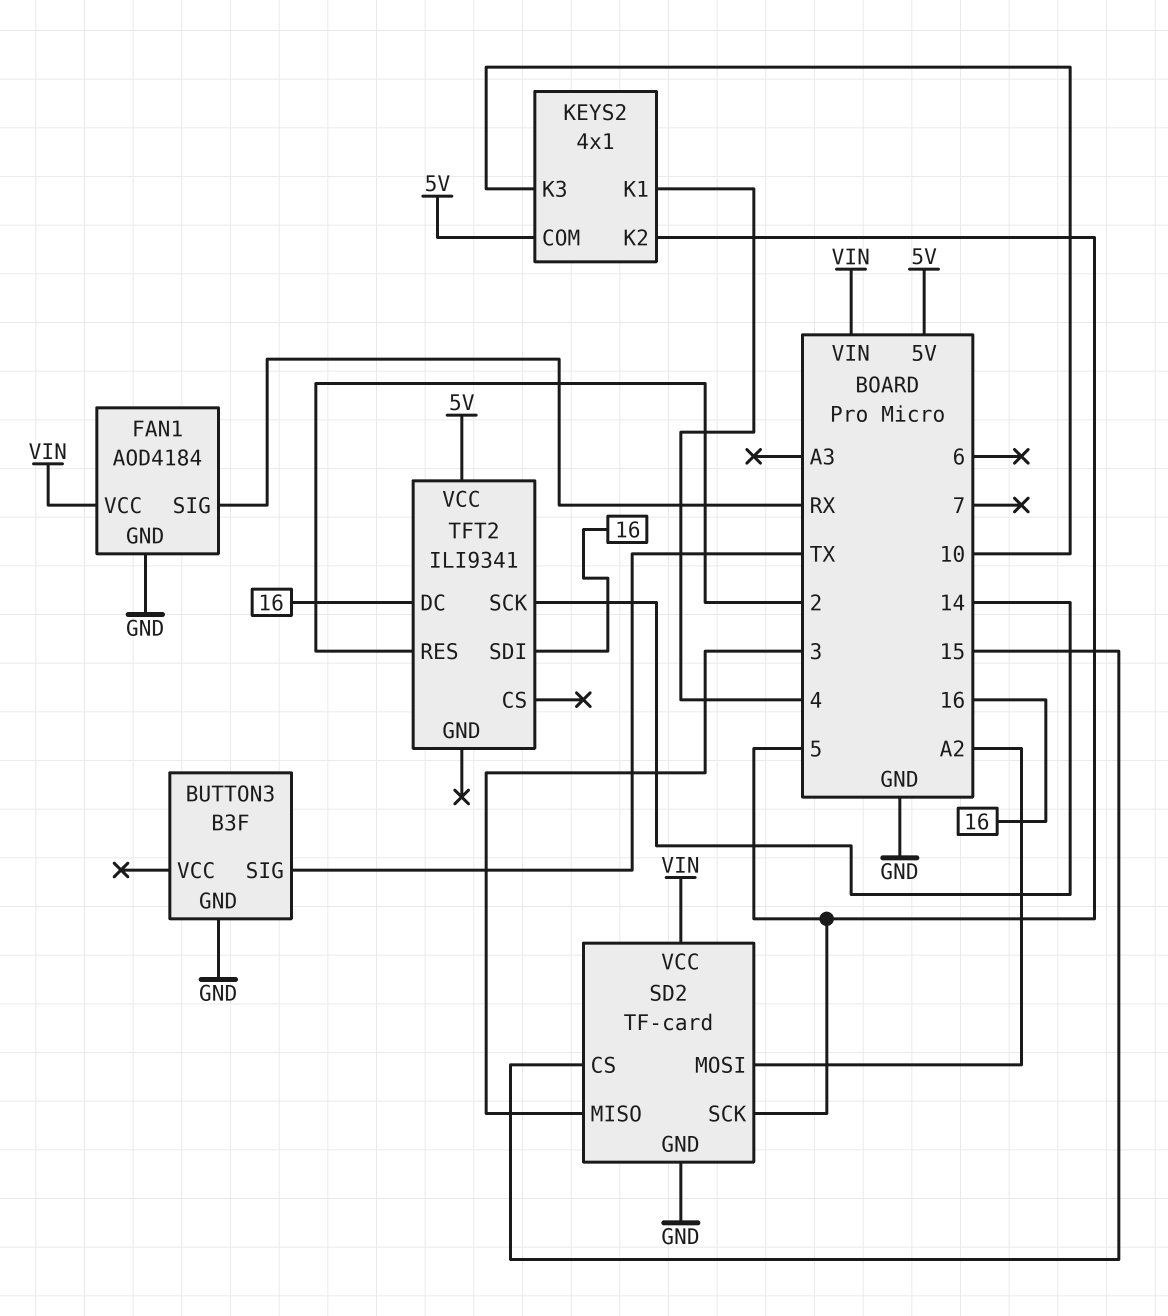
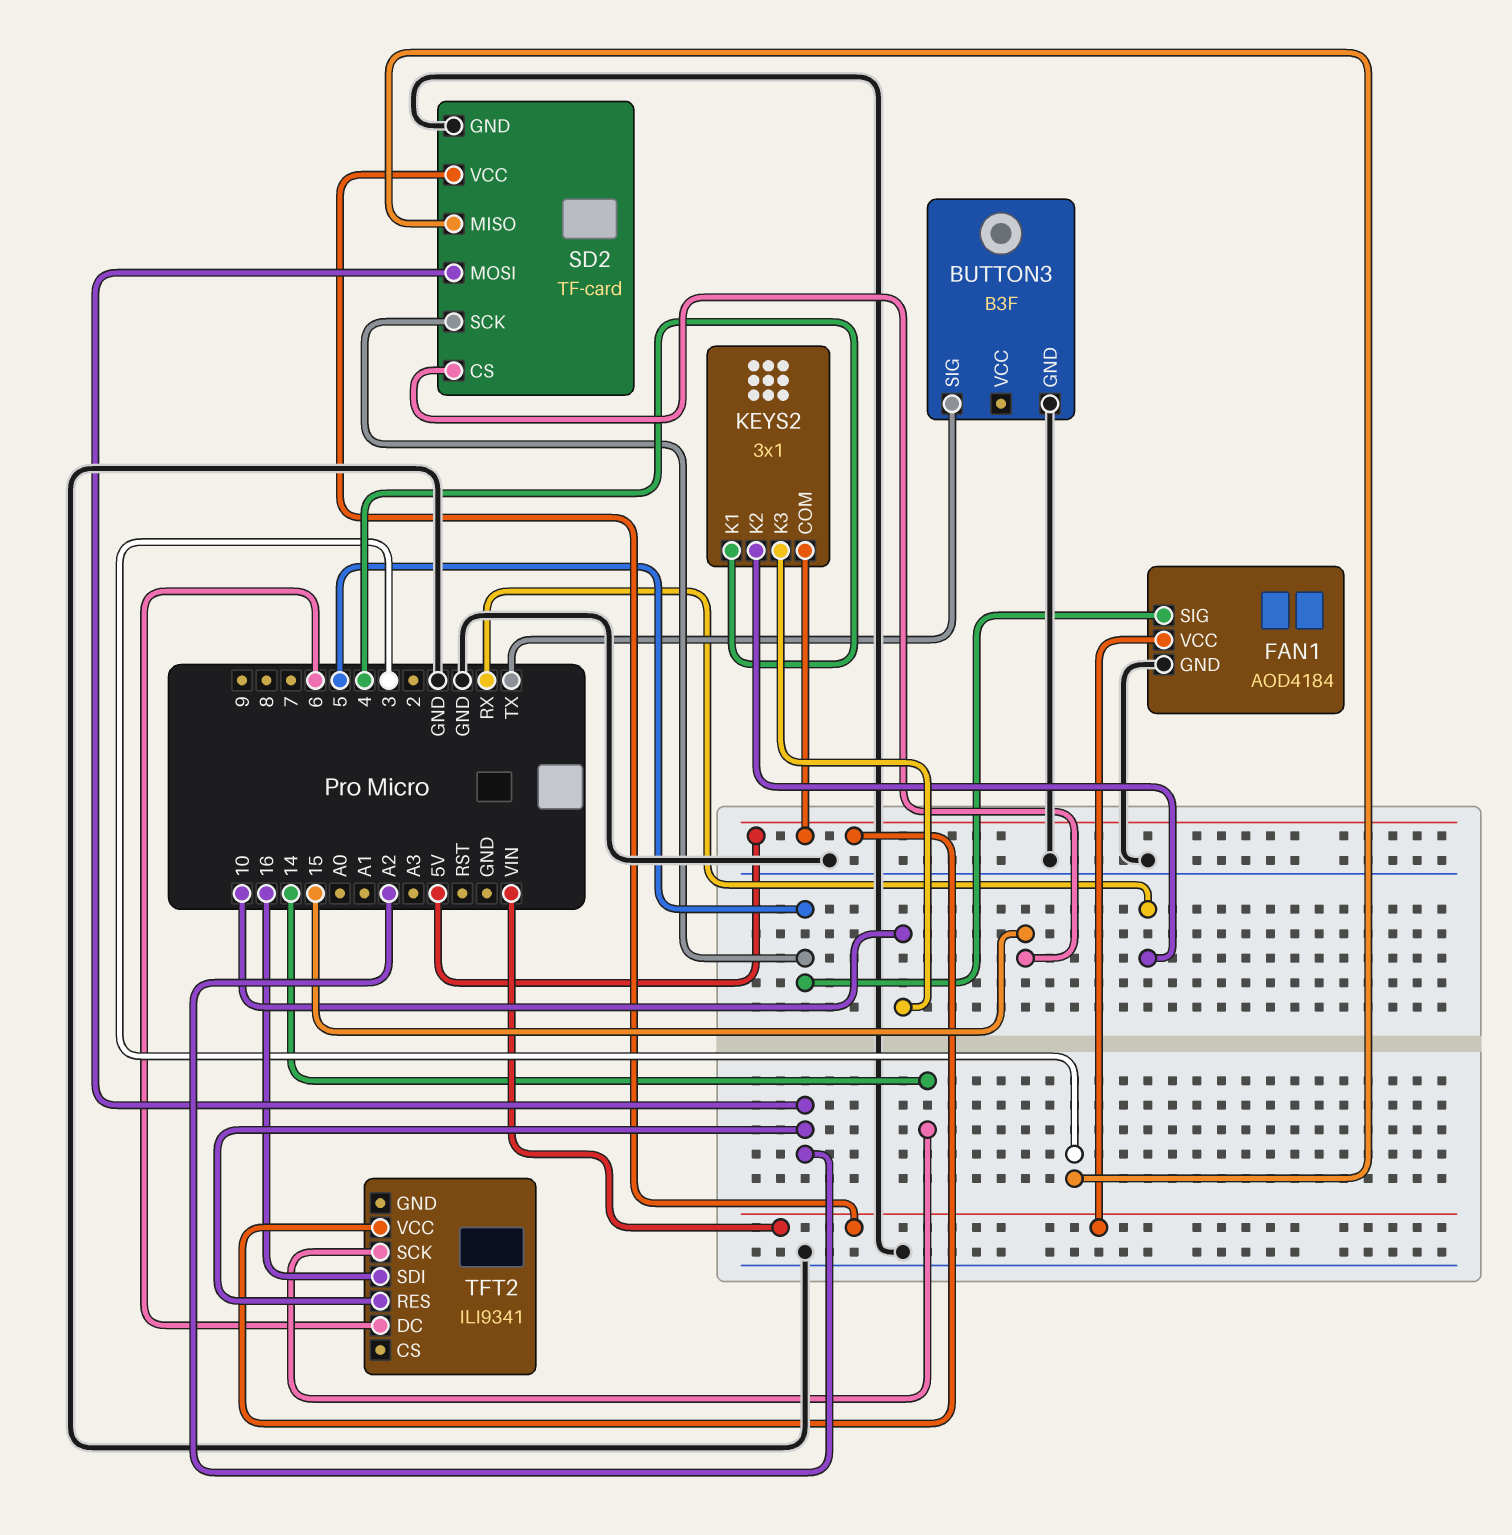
FAN1 pin SIG: RX -> 5
KEYS2: 4x1 -> 3x1
KEYS2 pin K2: 5 -> RX
TFT2 pin DC: 16 -> 6
TFT2 pin RES: 2 -> A2

